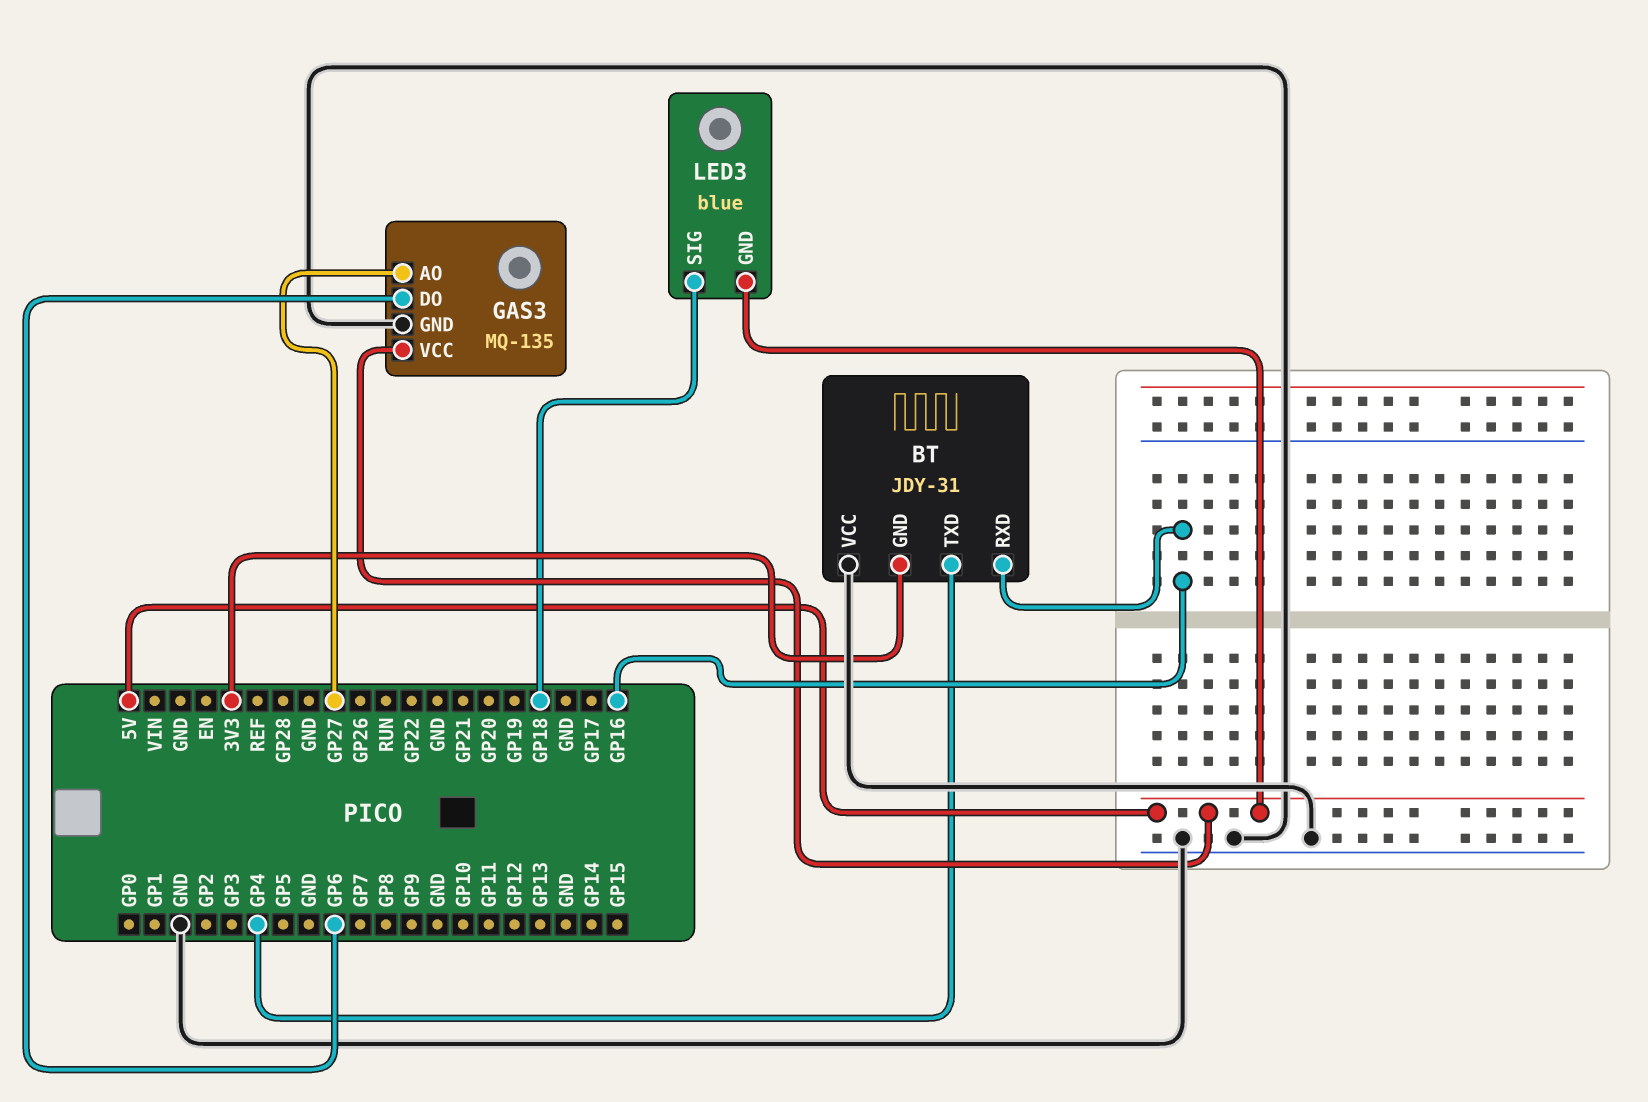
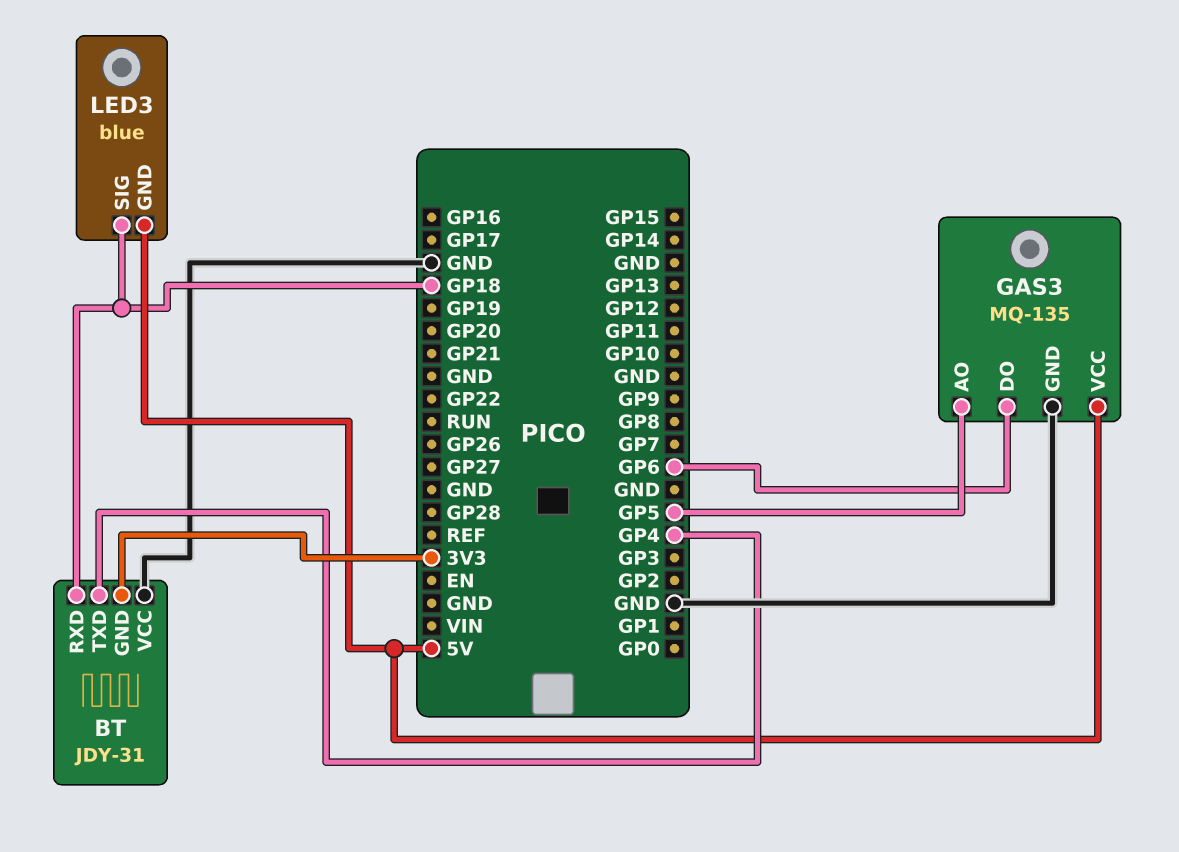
BT pin RXD: GP16 -> GP18
GAS3 pin AO: GP27 -> GP5

